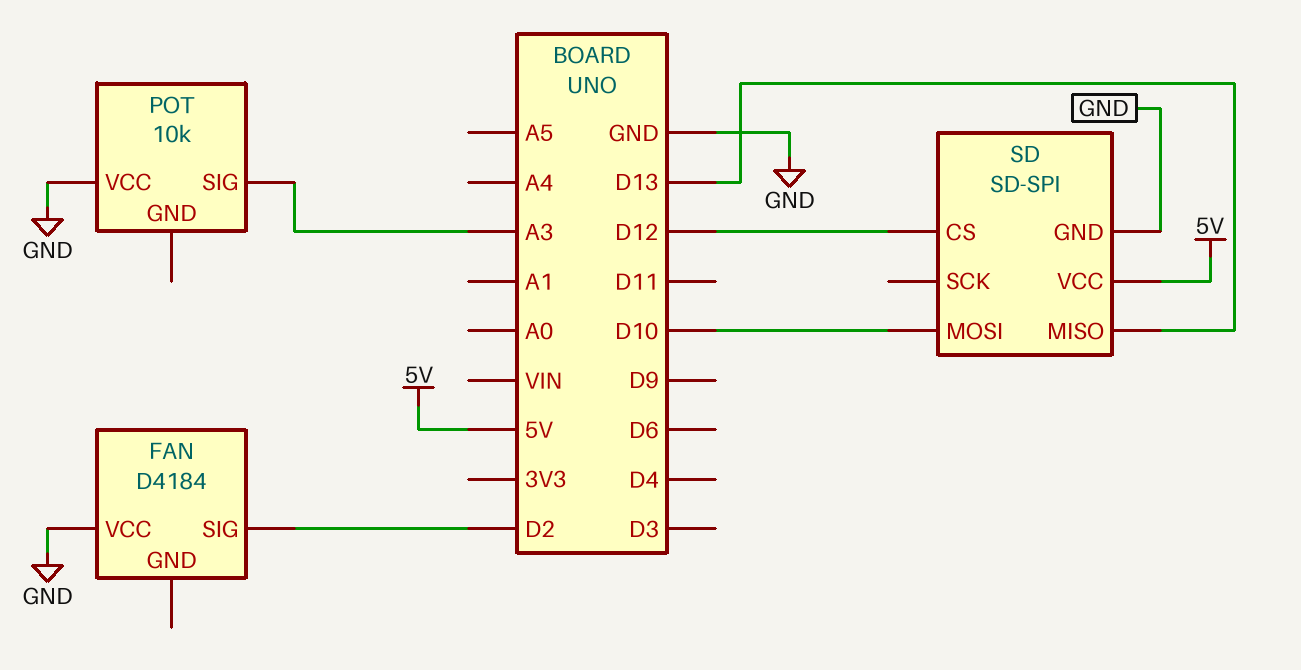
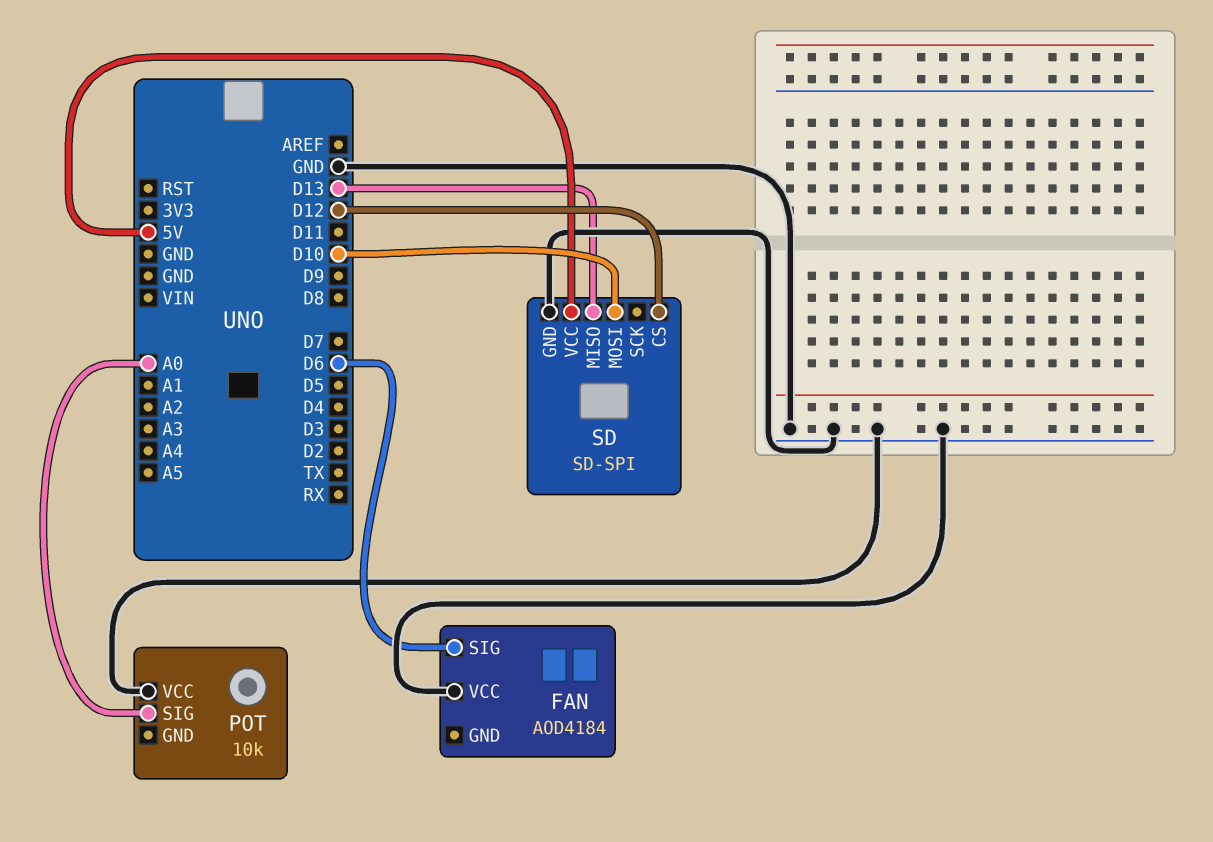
FAN: D4184 -> AOD4184
FAN pin SIG: D2 -> D6
POT pin SIG: A3 -> A0

